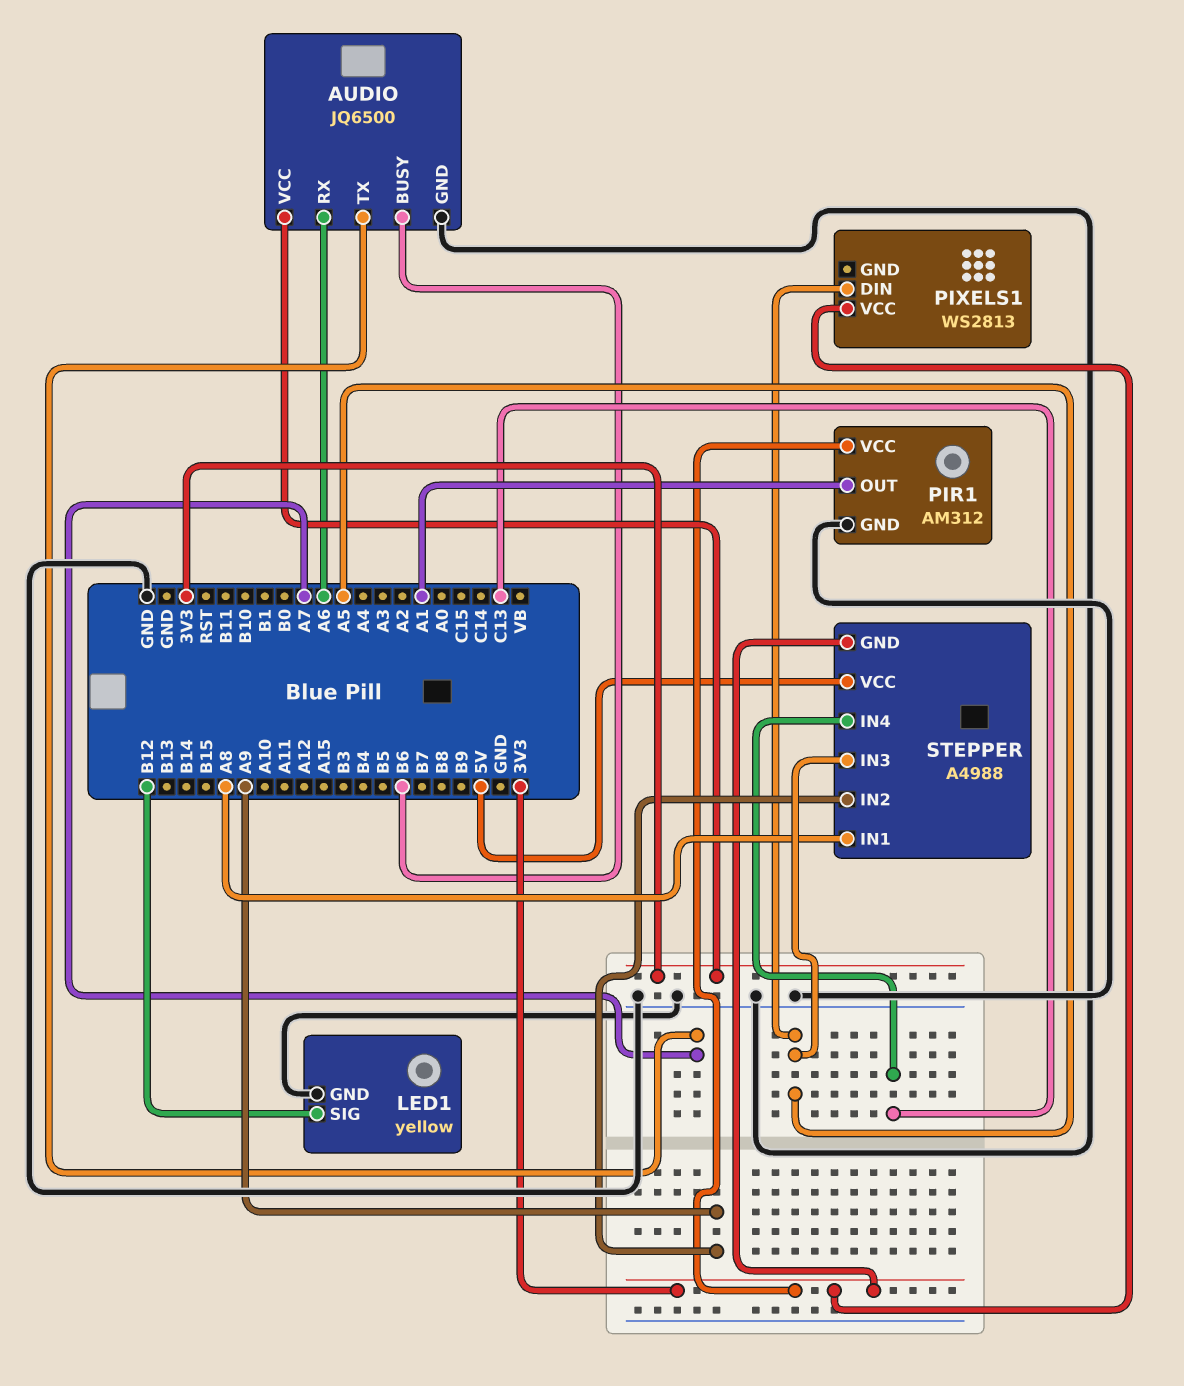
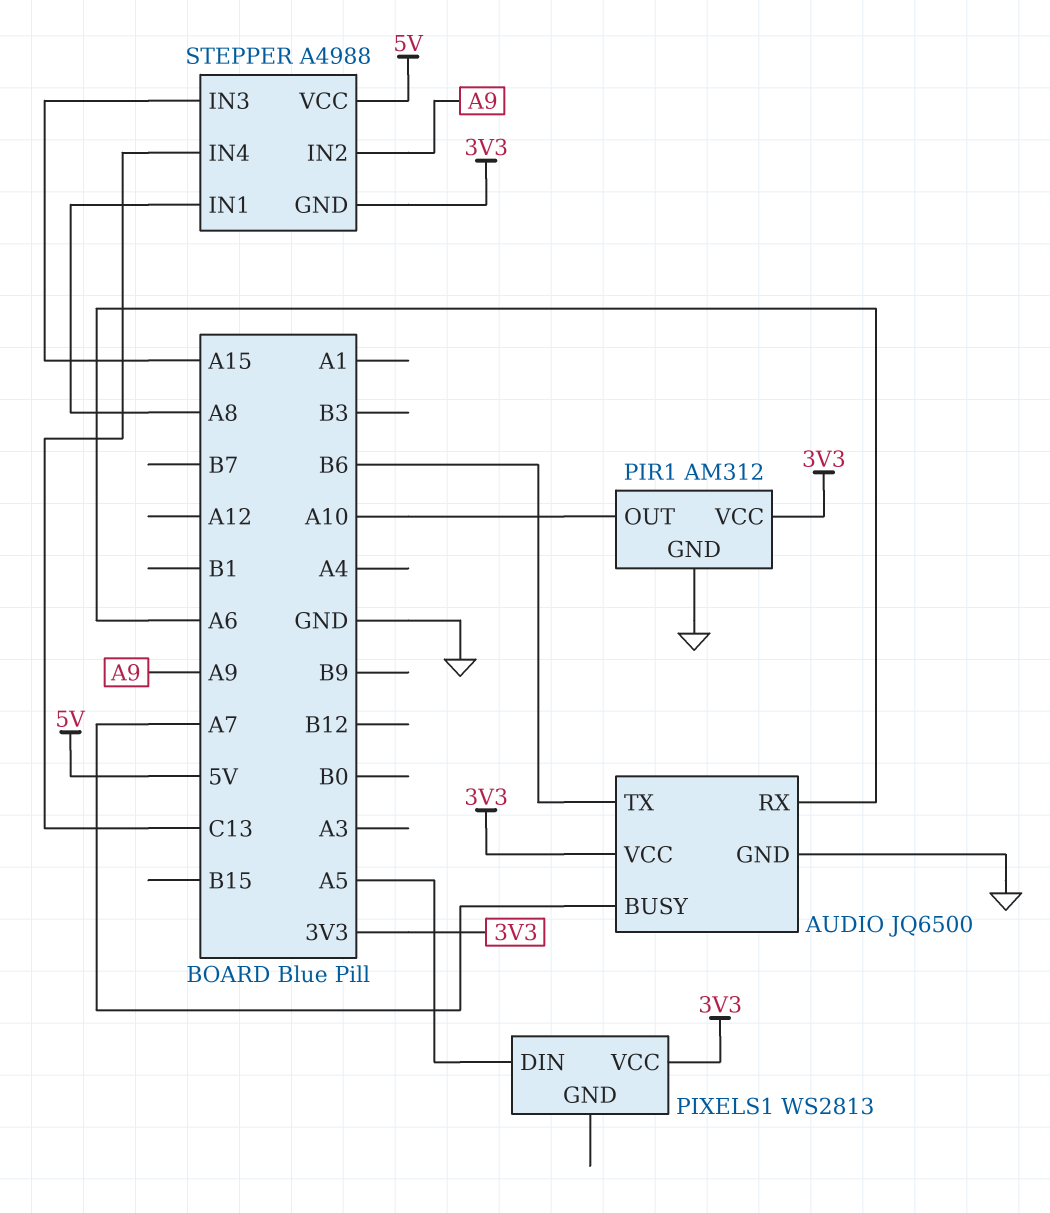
AUDIO pin BUSY: B6 -> A7
AUDIO pin TX: A7 -> B6
LED1: yellow -> none
LED1 pin GND: GND -> none
LED1 pin SIG: B12 -> none
PIR1 pin OUT: A1 -> A10
STEPPER pin IN3: A5 -> A15

